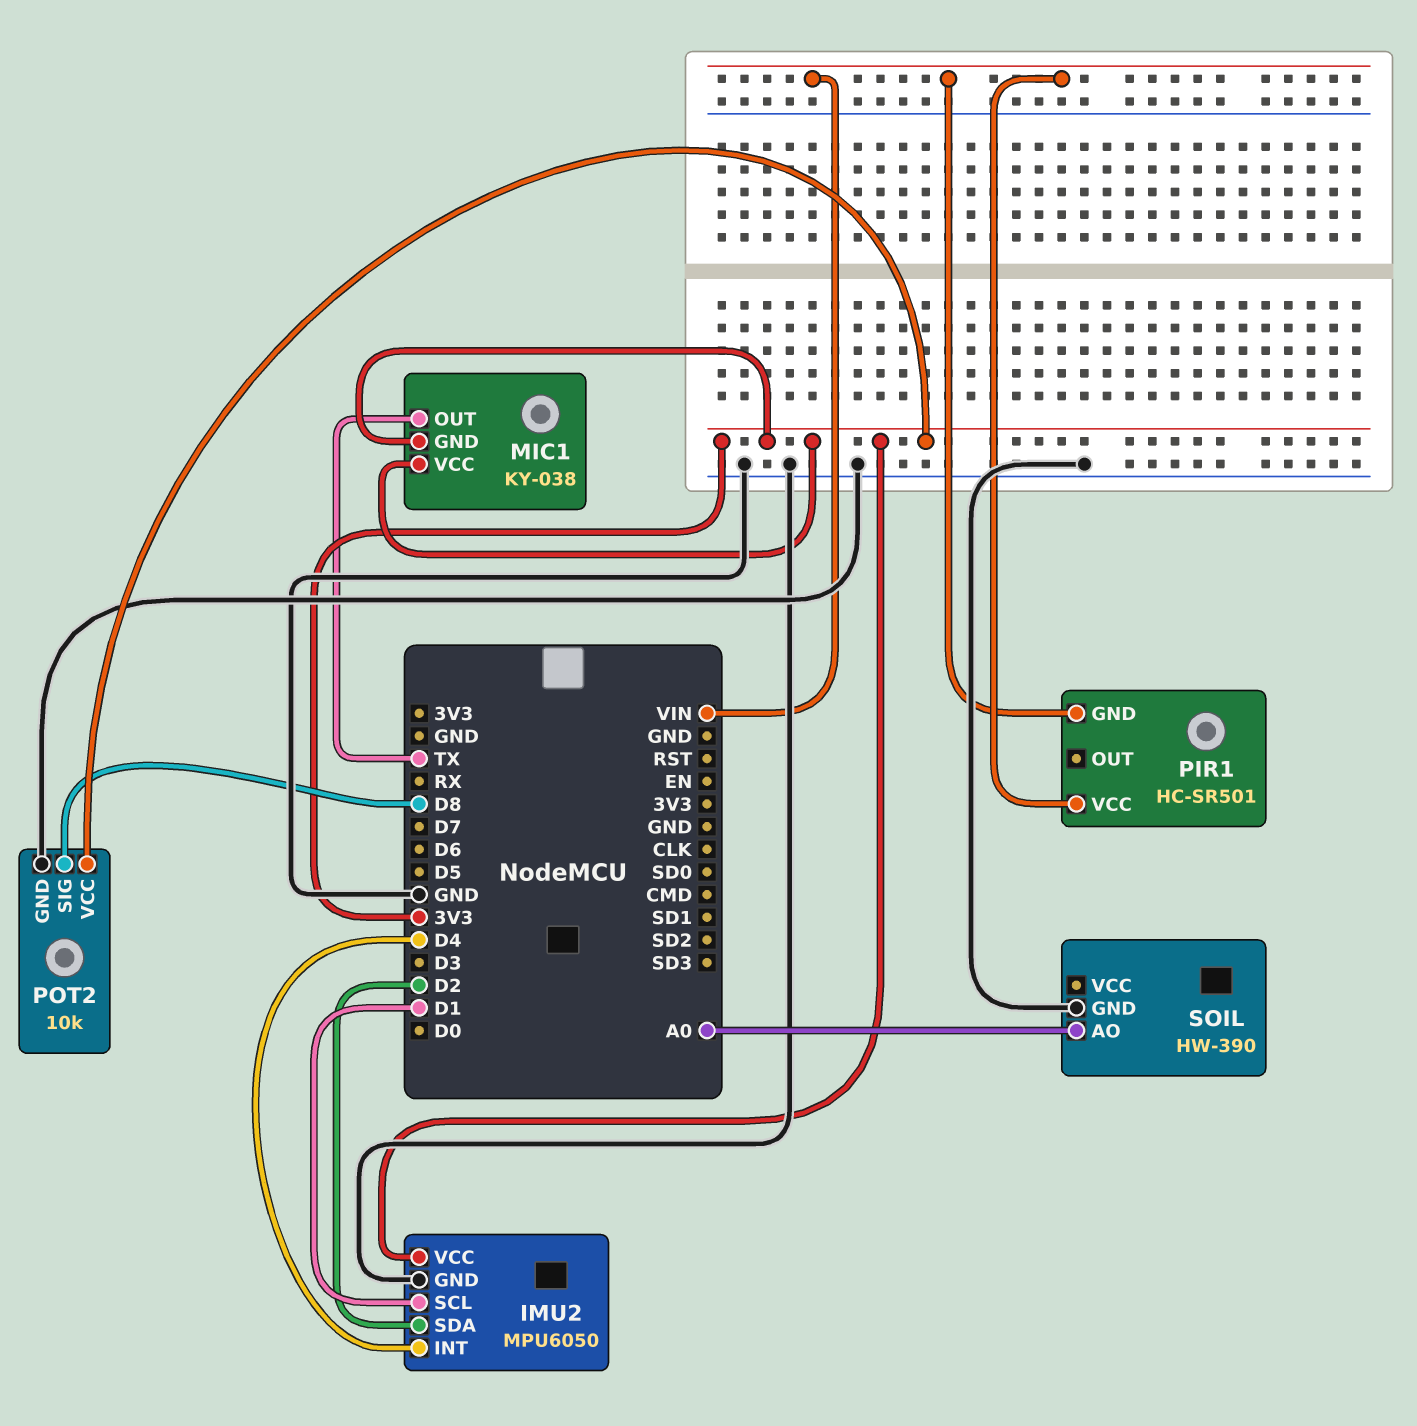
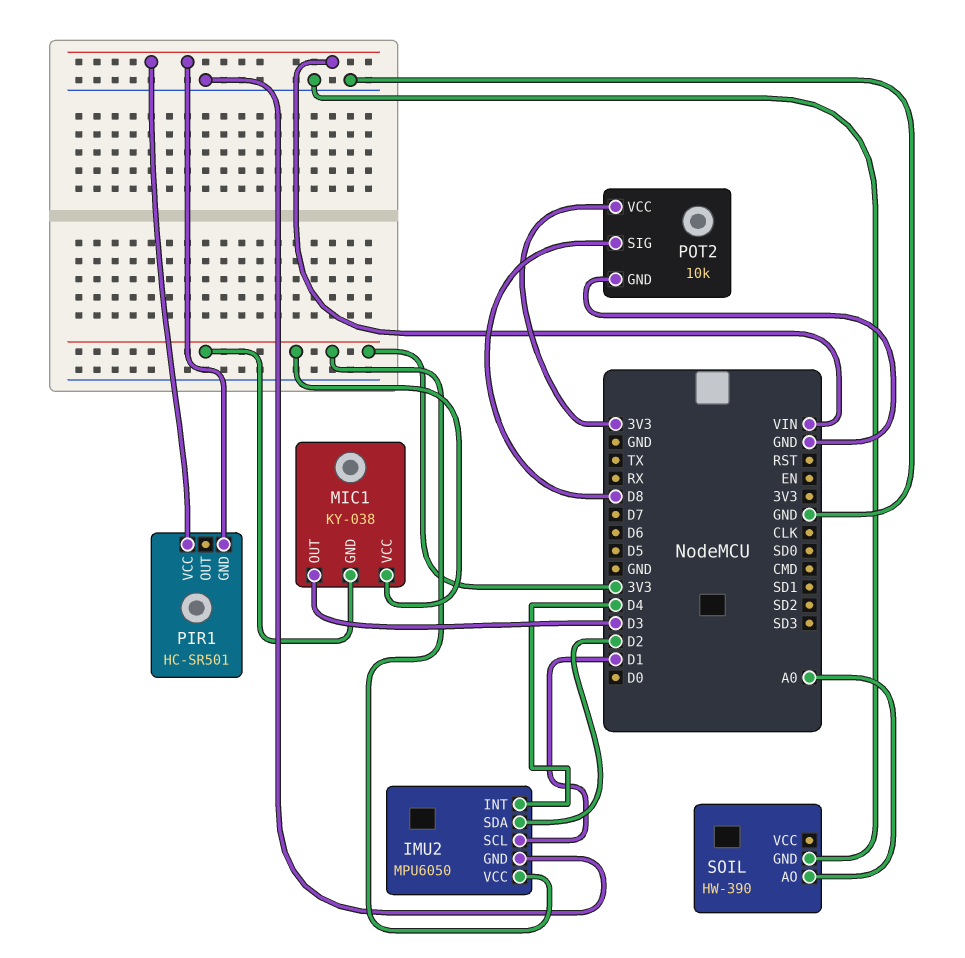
MIC1 pin OUT: TX -> D3

